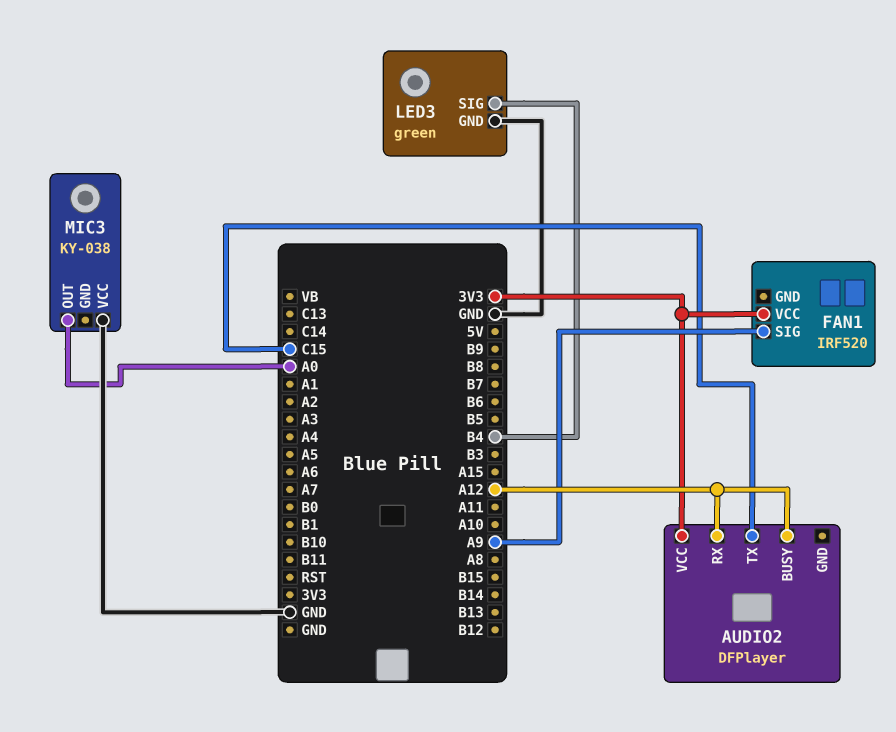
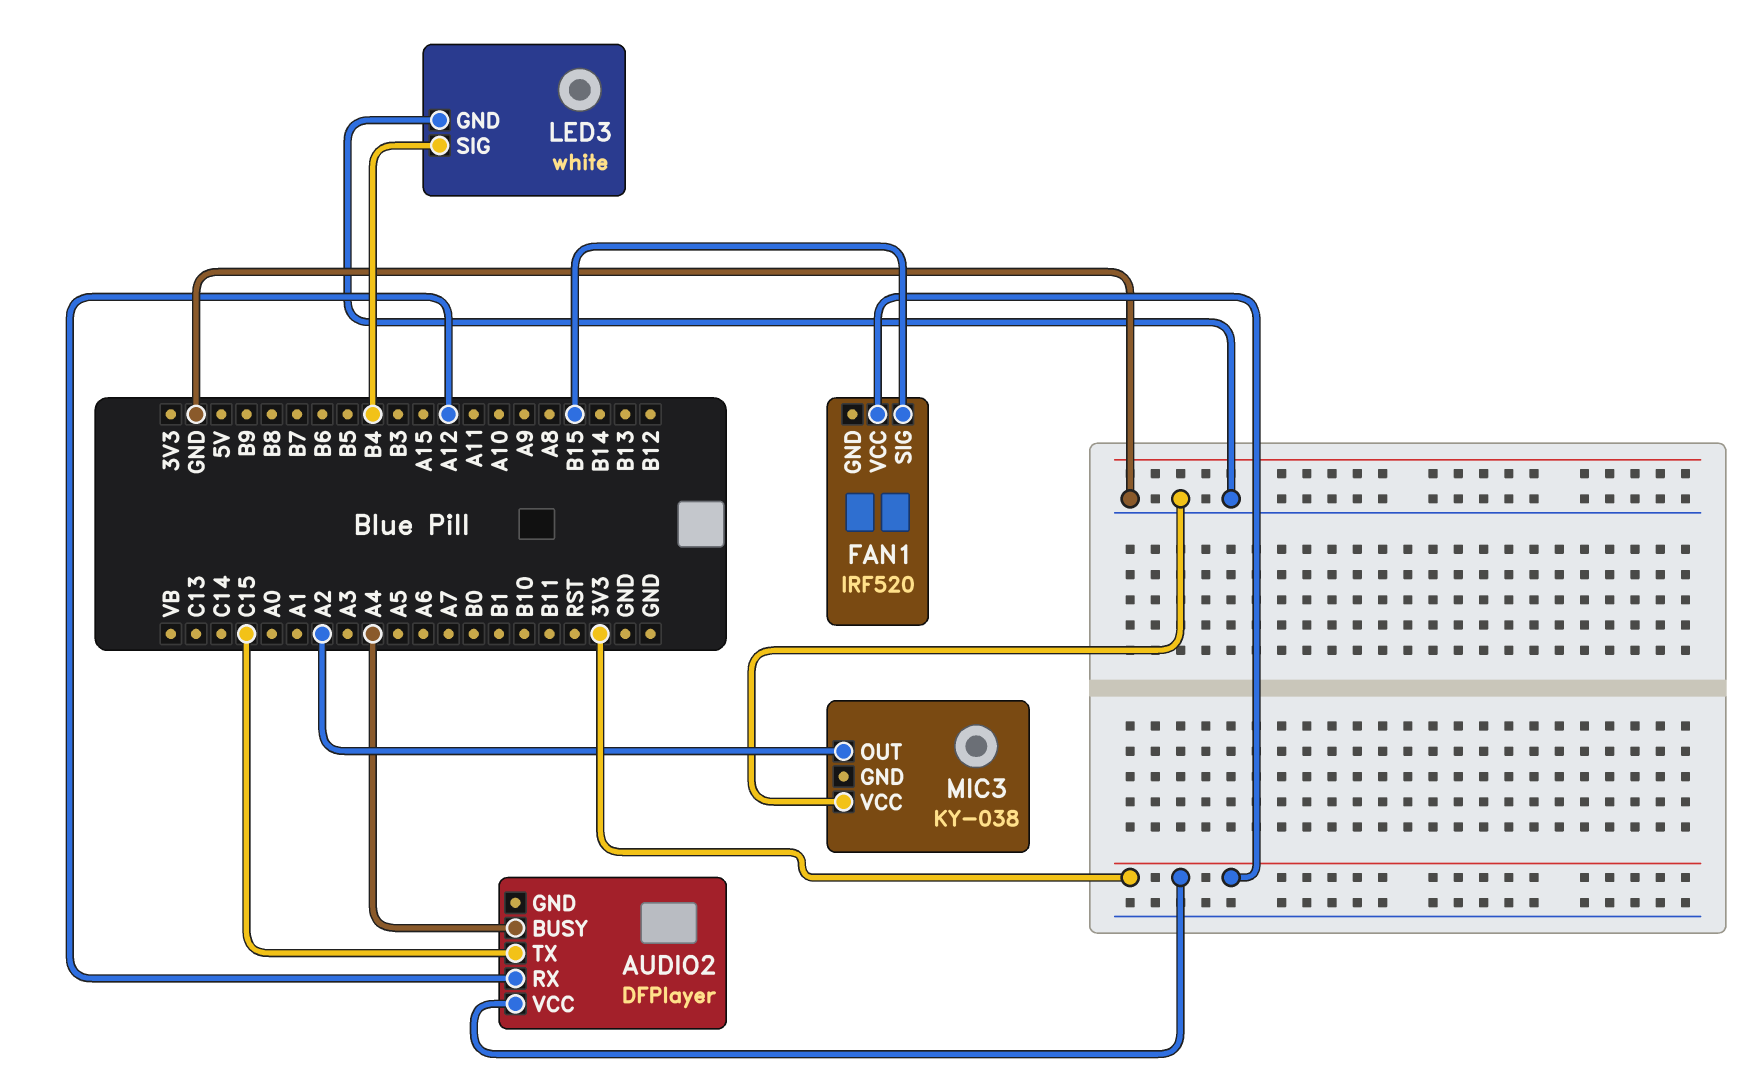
AUDIO2 pin BUSY: A12 -> A4
FAN1 pin SIG: A9 -> B15
LED3: green -> white
MIC3 pin OUT: A0 -> A2

